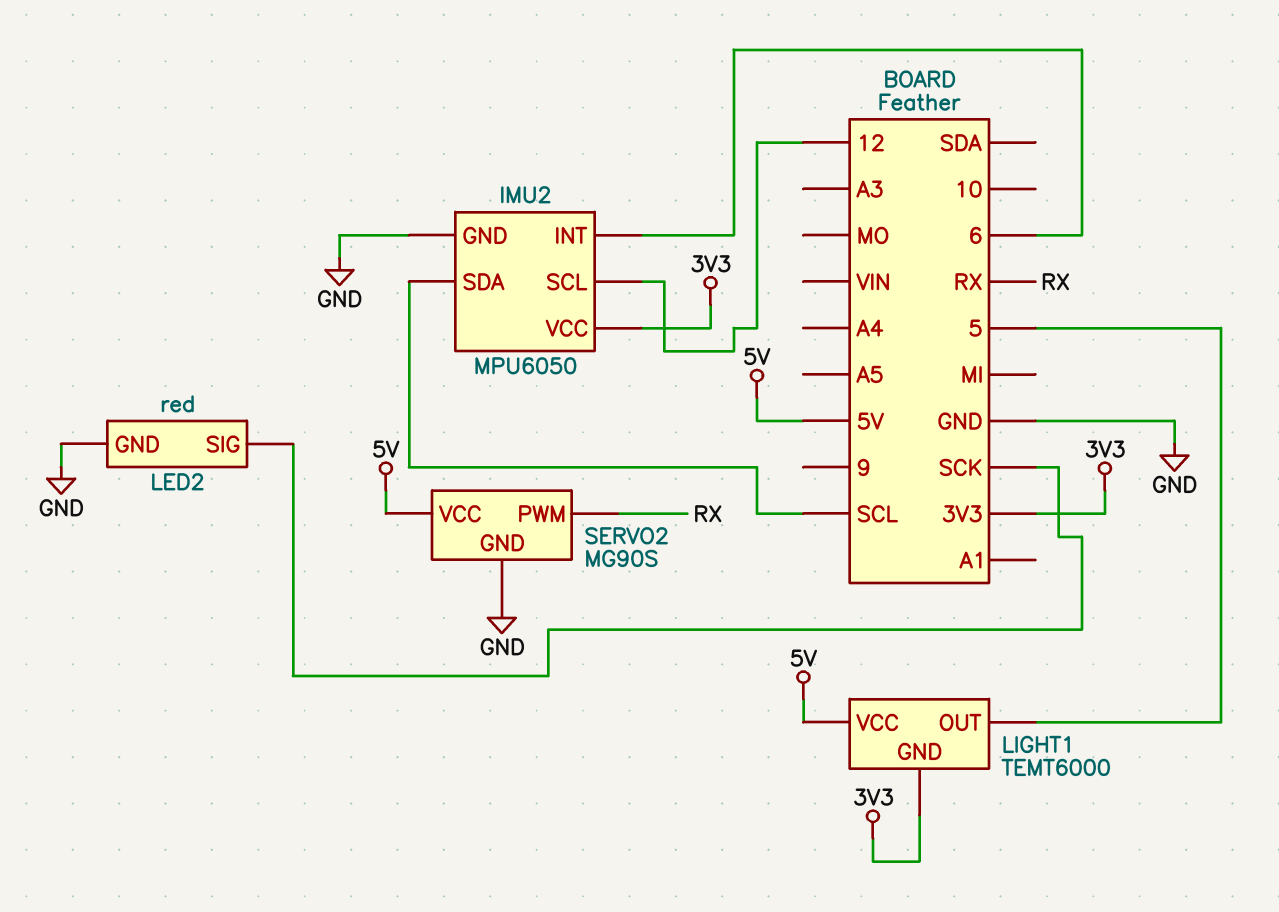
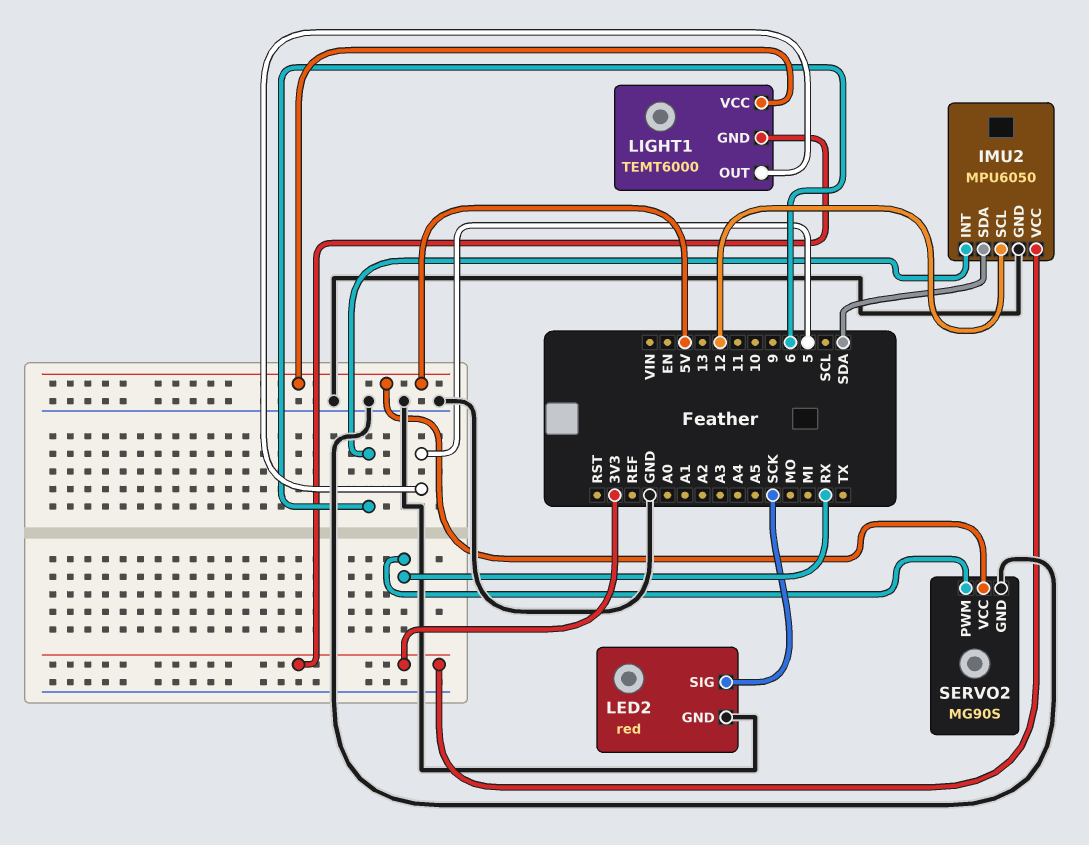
IMU2 pin SDA: SCL -> SDA

